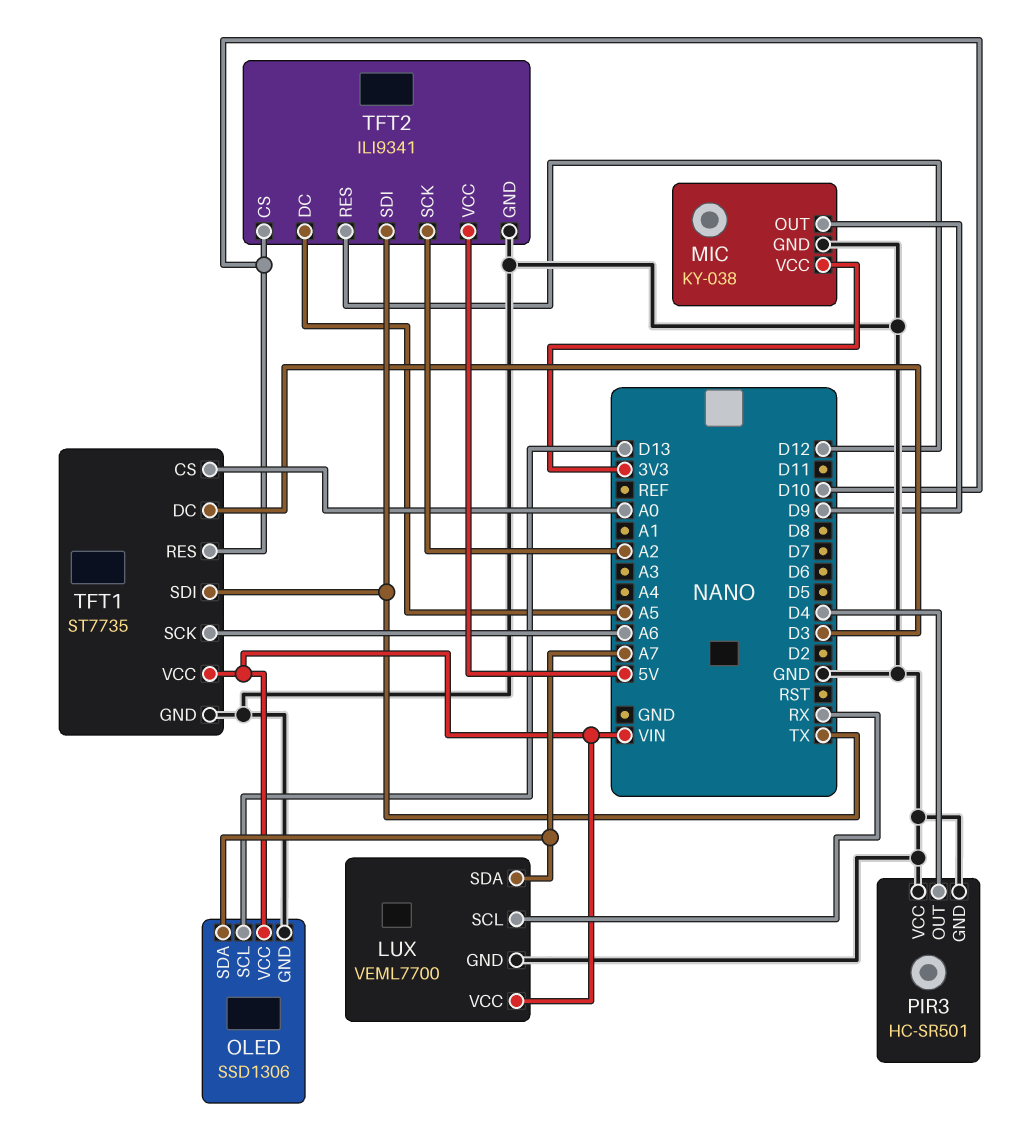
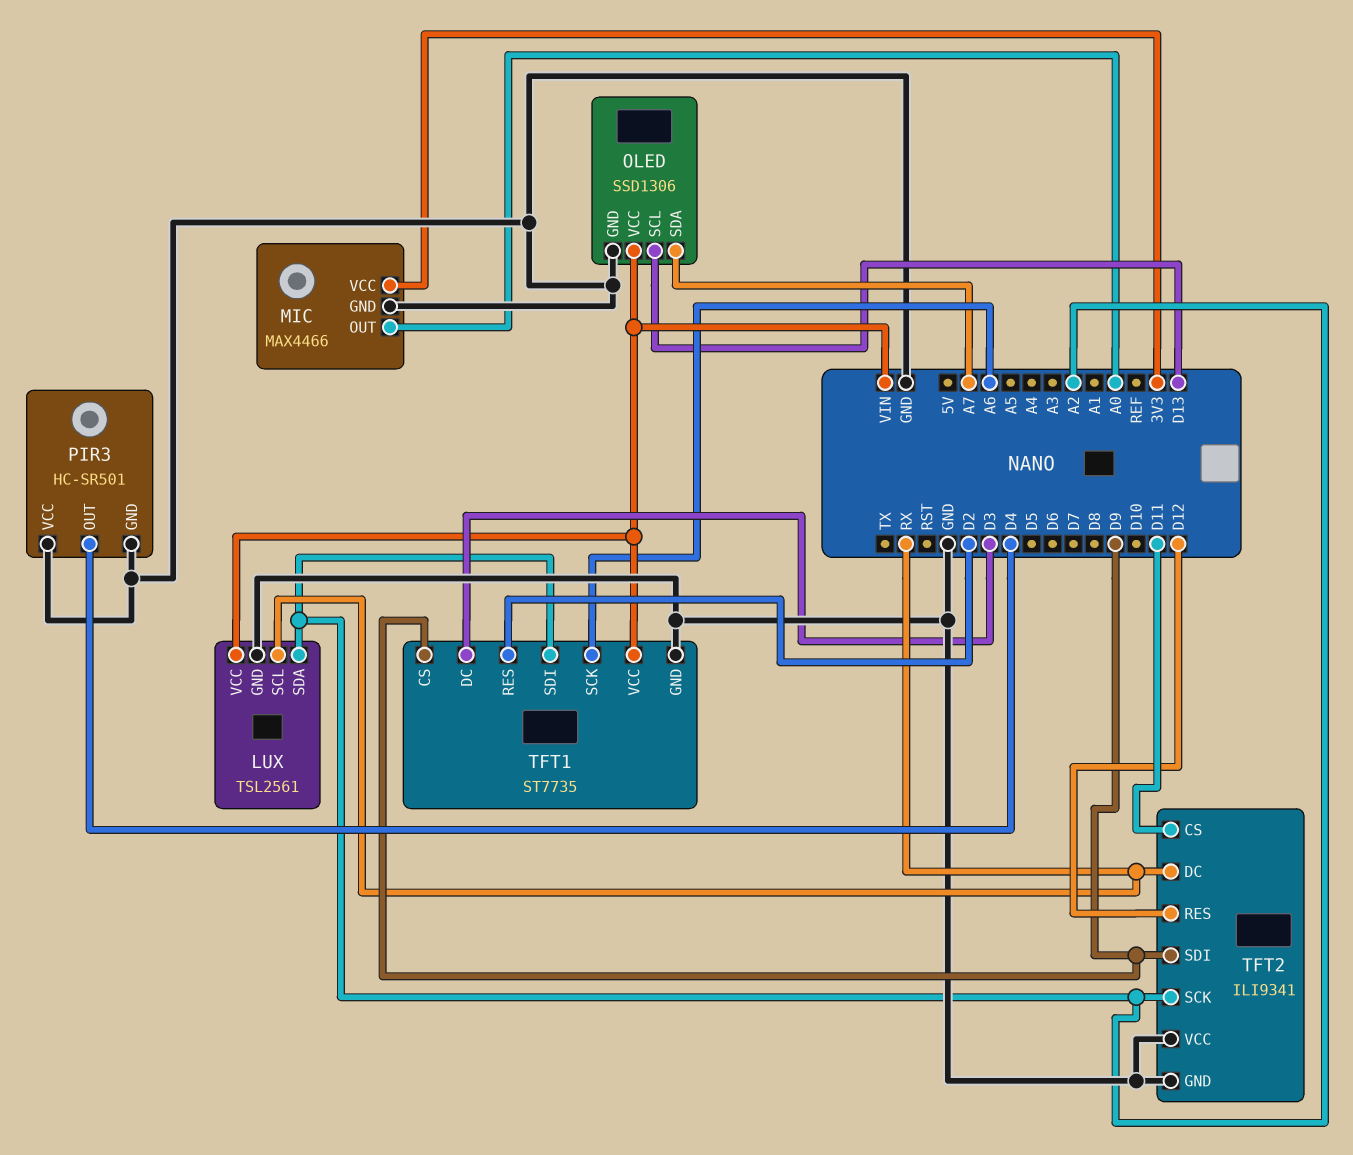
LUX: VEML7700 -> TSL2561
LUX pin SDA: A7 -> A2
MIC: KY-038 -> MAX4466
MIC pin OUT: D9 -> A0
TFT1 pin CS: A0 -> D9
TFT1 pin RES: D10 -> D2
TFT1 pin SDI: TX -> A2
TFT2 pin CS: D10 -> D11
TFT2 pin DC: A5 -> RX
TFT2 pin SDI: TX -> D9
TFT2 pin VCC: 5V -> GND

